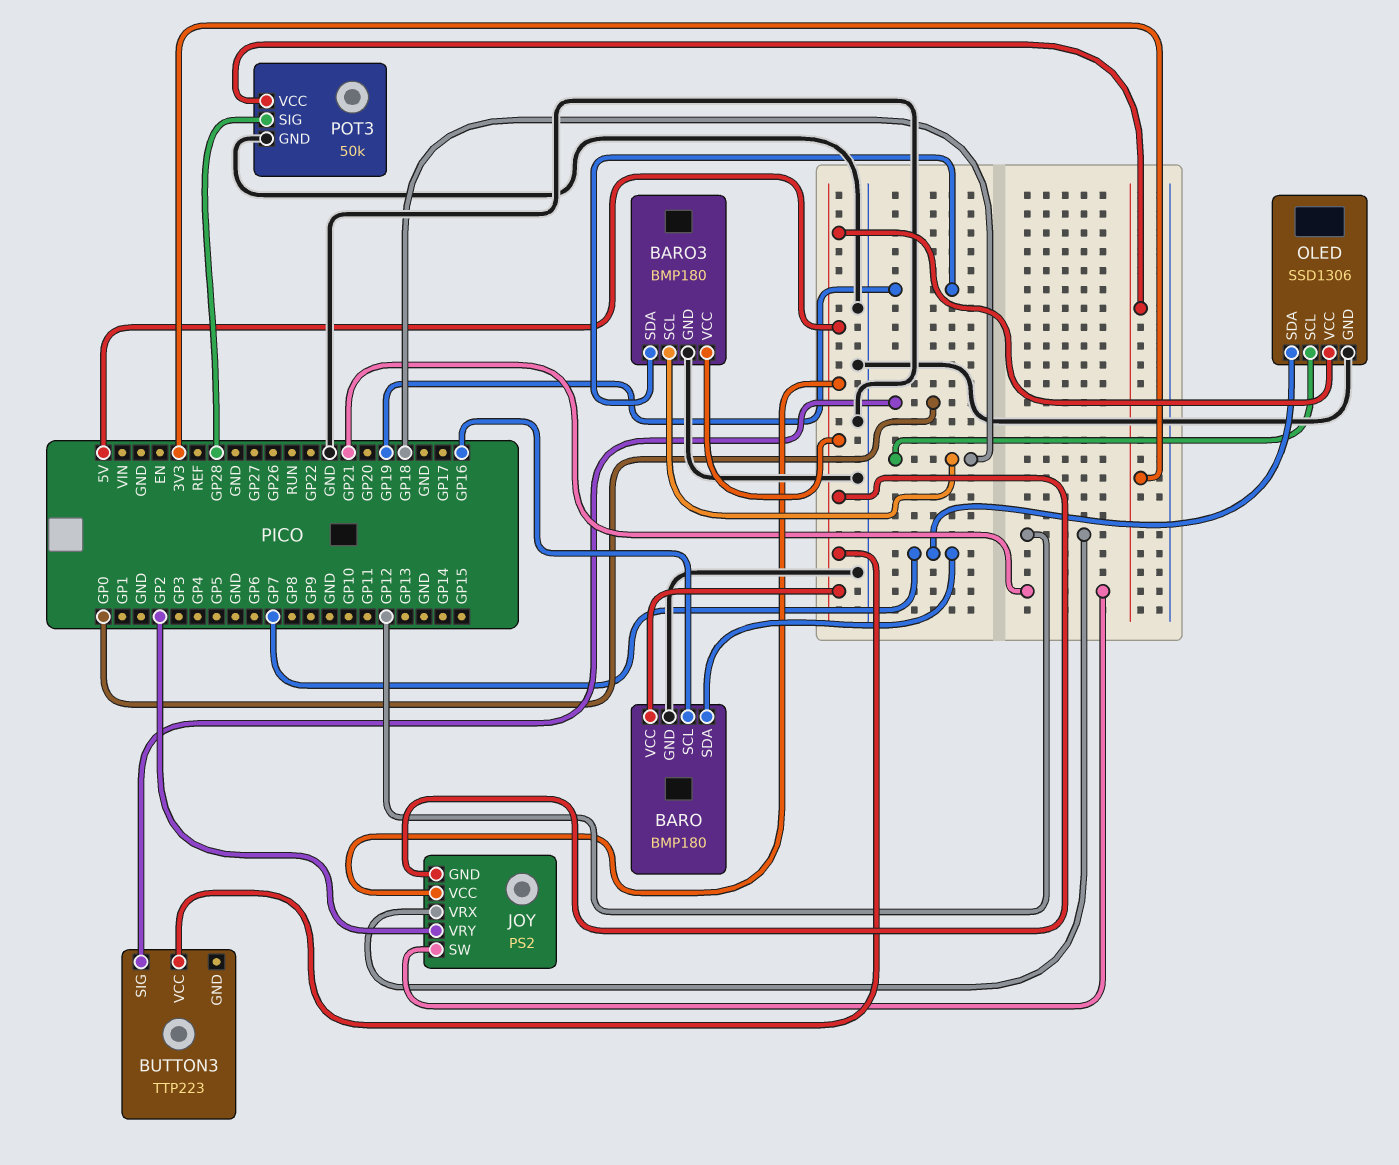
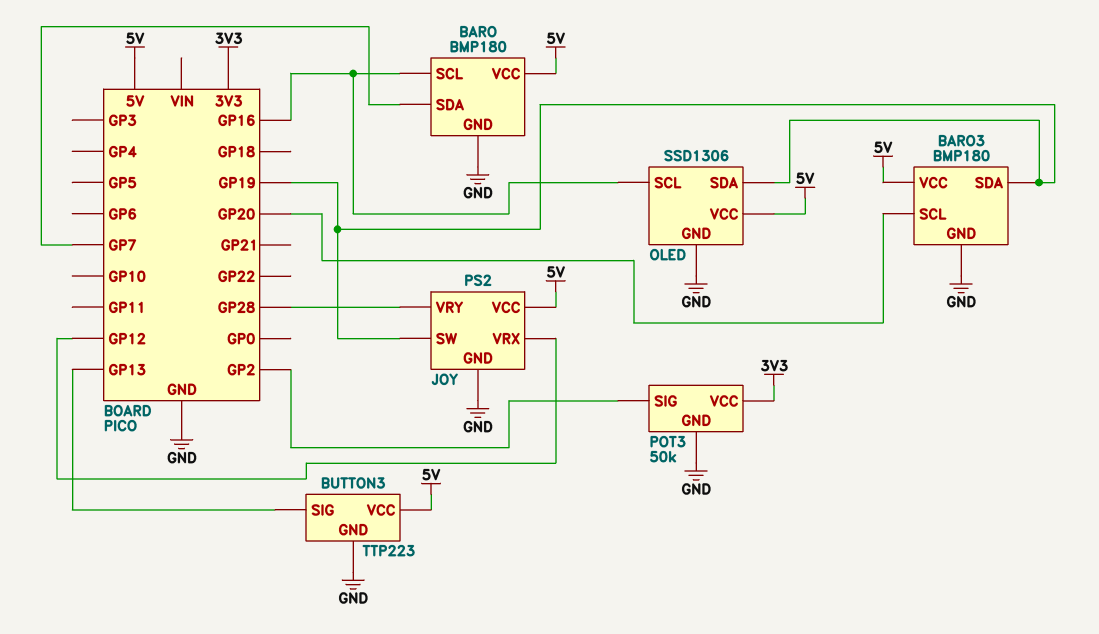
BARO3 pin SCL: GP18 -> GP20
BUTTON3 pin GND: none -> GND
BUTTON3 pin SIG: GP0 -> GP13
JOY pin GND: 5V -> GND
JOY pin SW: GP21 -> GP19
JOY pin VRY: GP2 -> GP28
OLED pin SCL: GP18 -> GP16
OLED pin SDA: GP7 -> GP19
POT3 pin SIG: GP28 -> GP2

